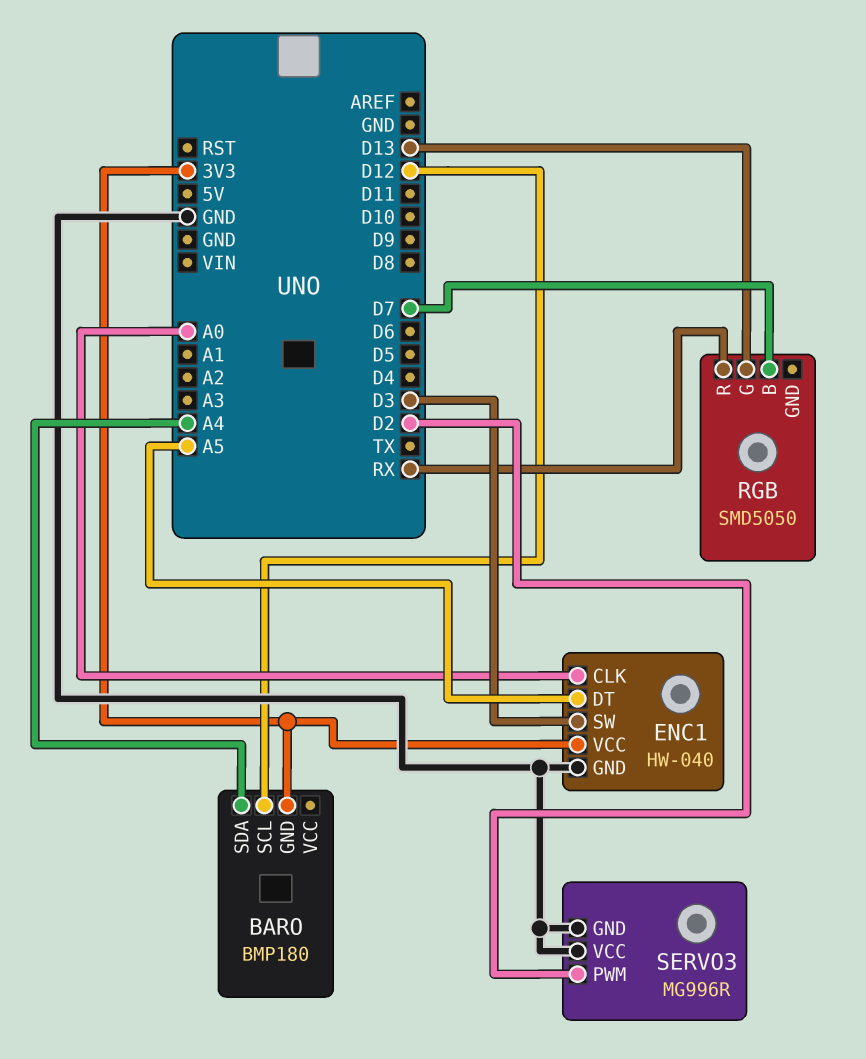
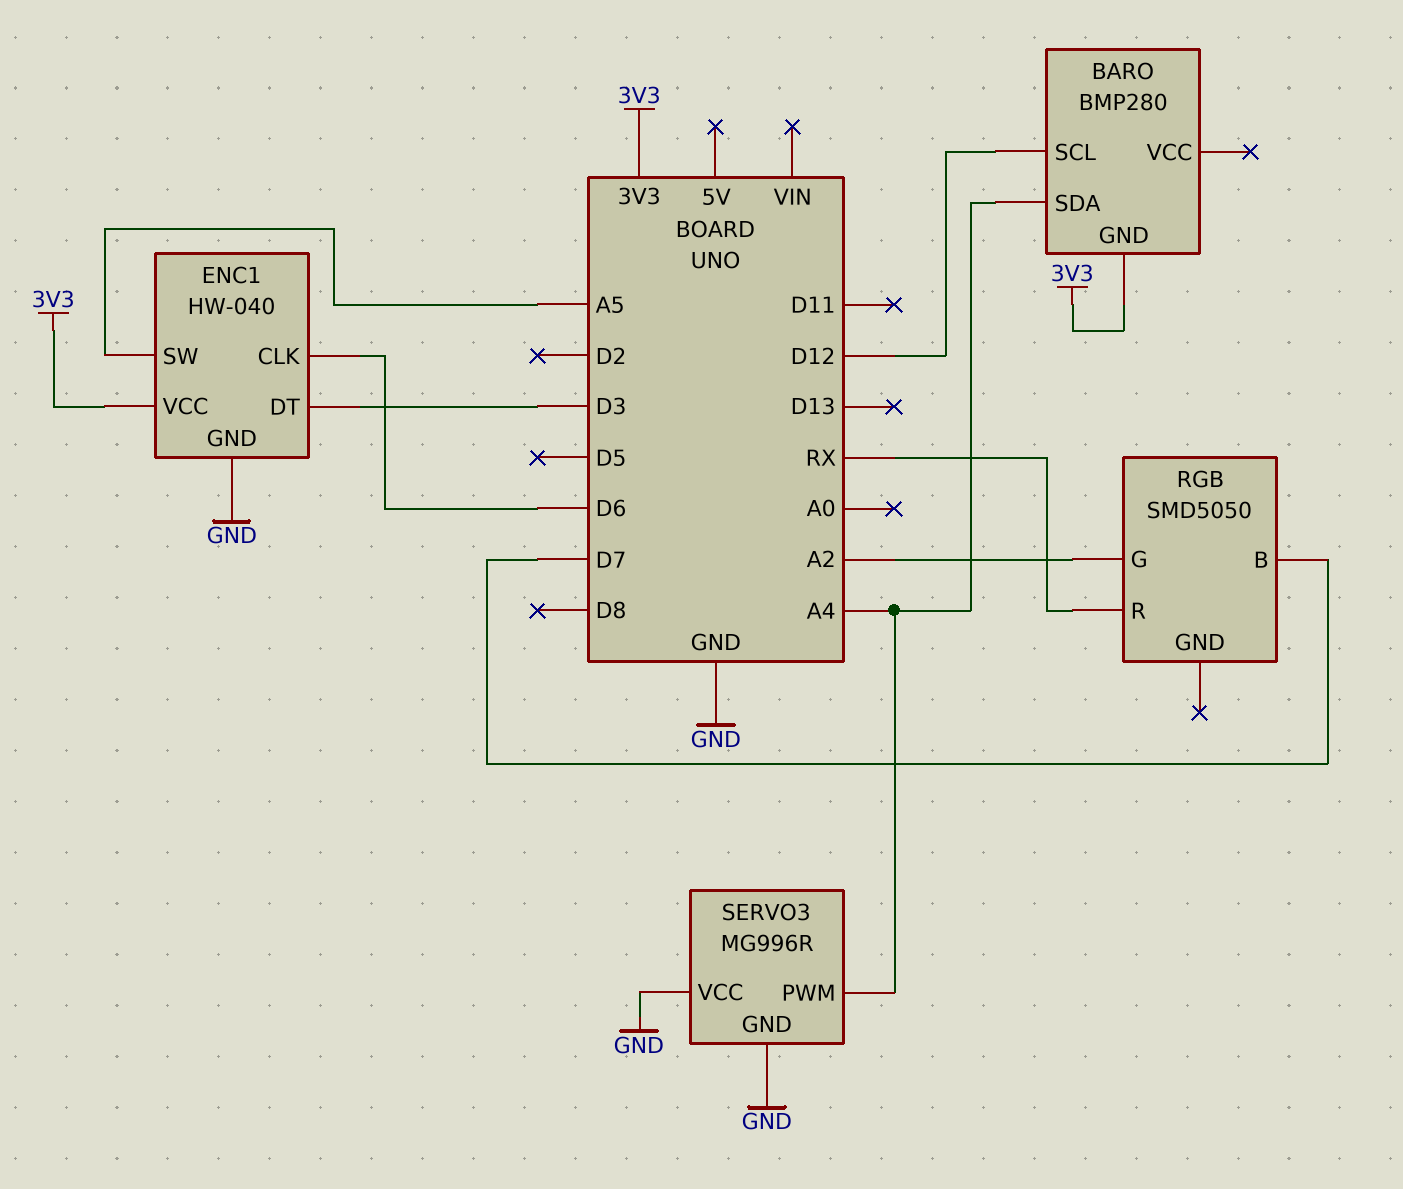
BARO: BMP180 -> BMP280
ENC1 pin CLK: A0 -> D6
ENC1 pin DT: A5 -> D3
ENC1 pin SW: D3 -> A5
RGB pin G: D13 -> A2
SERVO3 pin PWM: D2 -> A4

